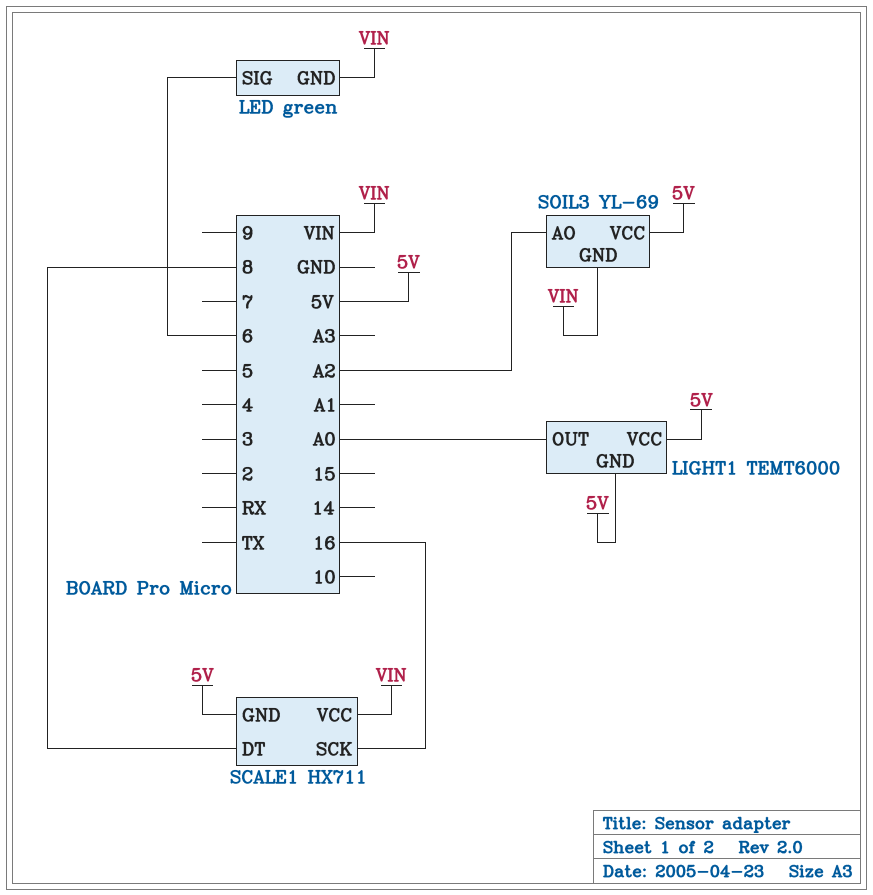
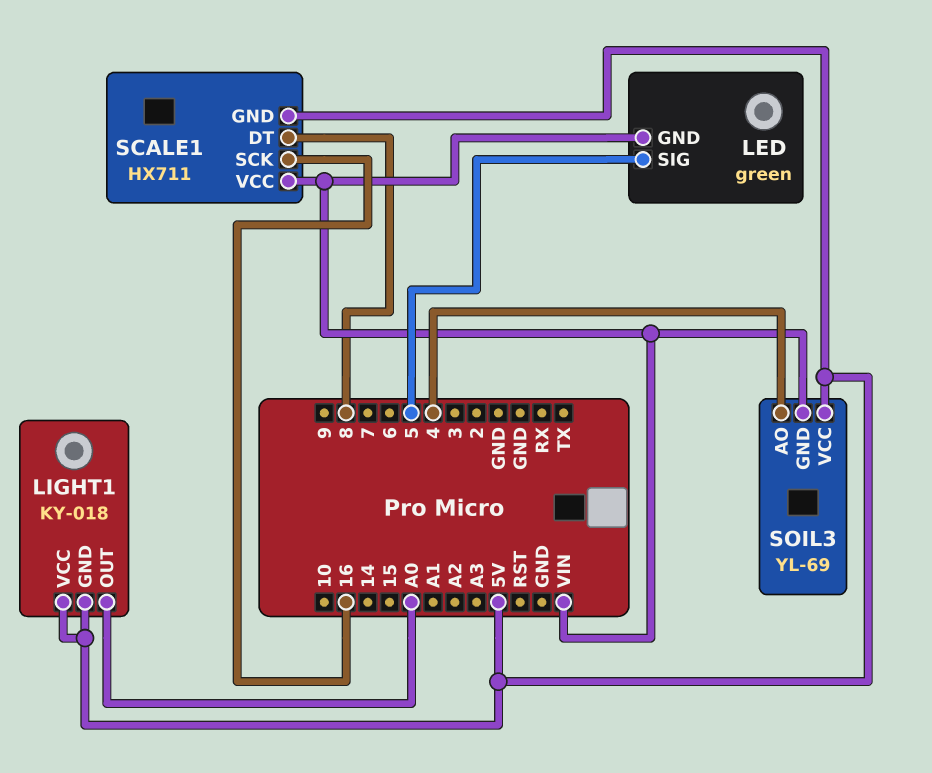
LED pin SIG: 6 -> 5
LIGHT1: TEMT6000 -> KY-018
SOIL3 pin AO: A2 -> 4

